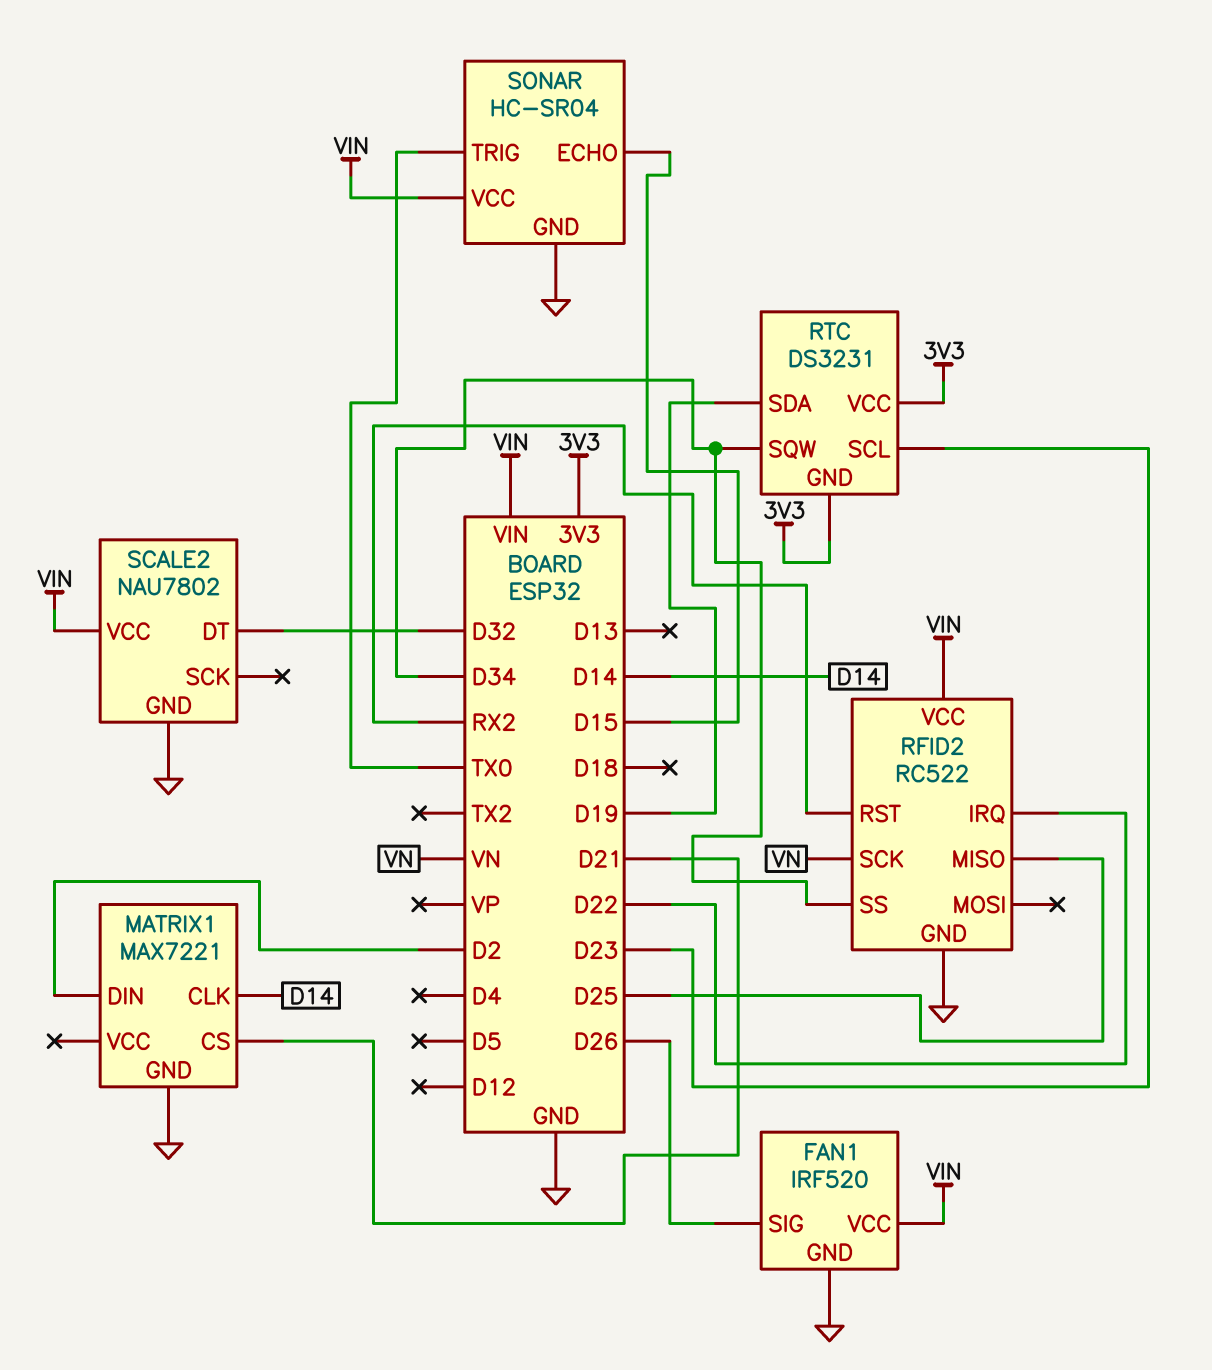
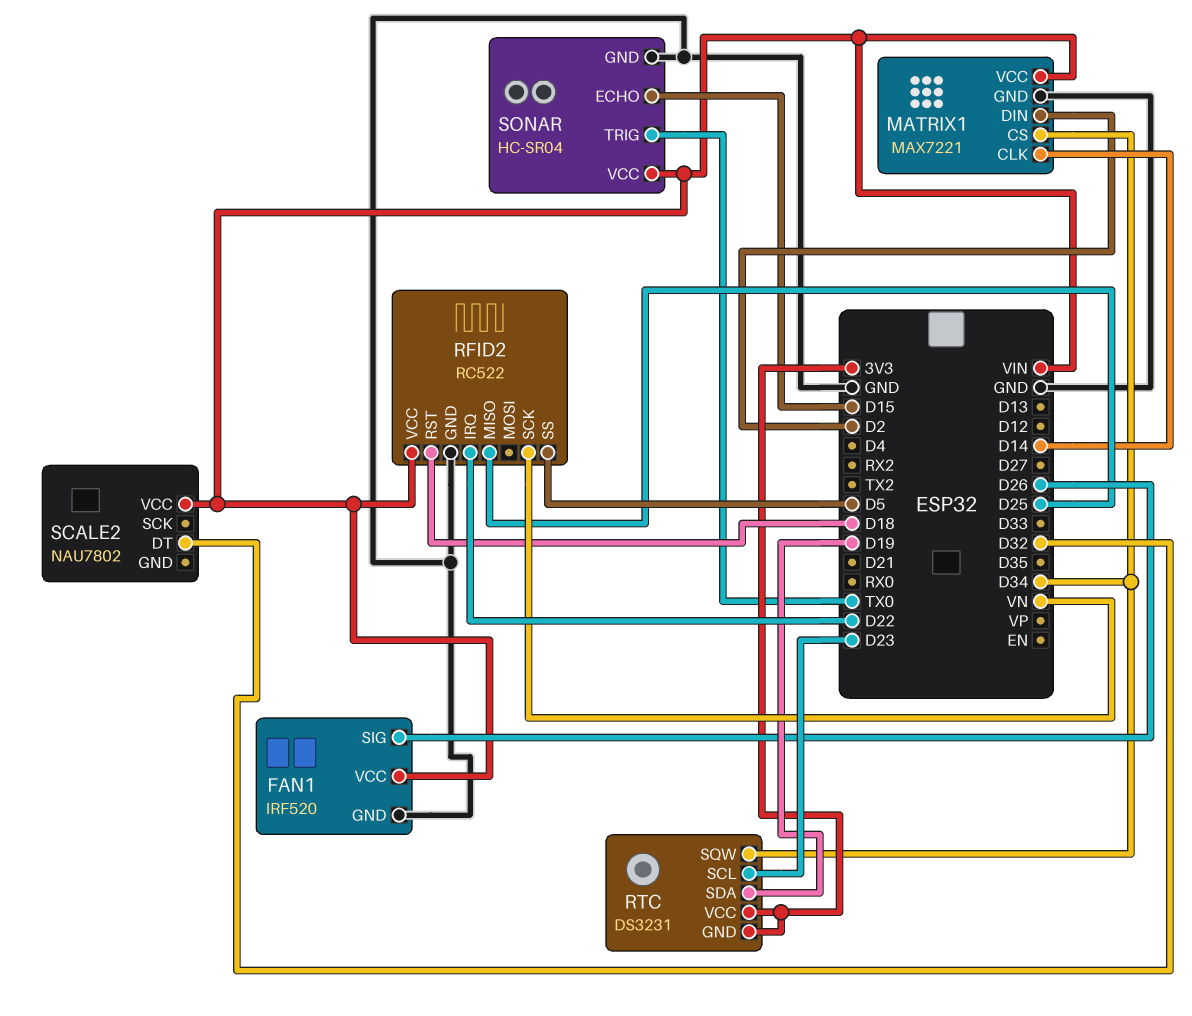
MATRIX1 pin CS: D21 -> D34
MATRIX1 pin VCC: none -> VIN
RFID2 pin RST: RX2 -> D18
RFID2 pin SS: D34 -> D5
SCALE2 pin GND: GND -> none

